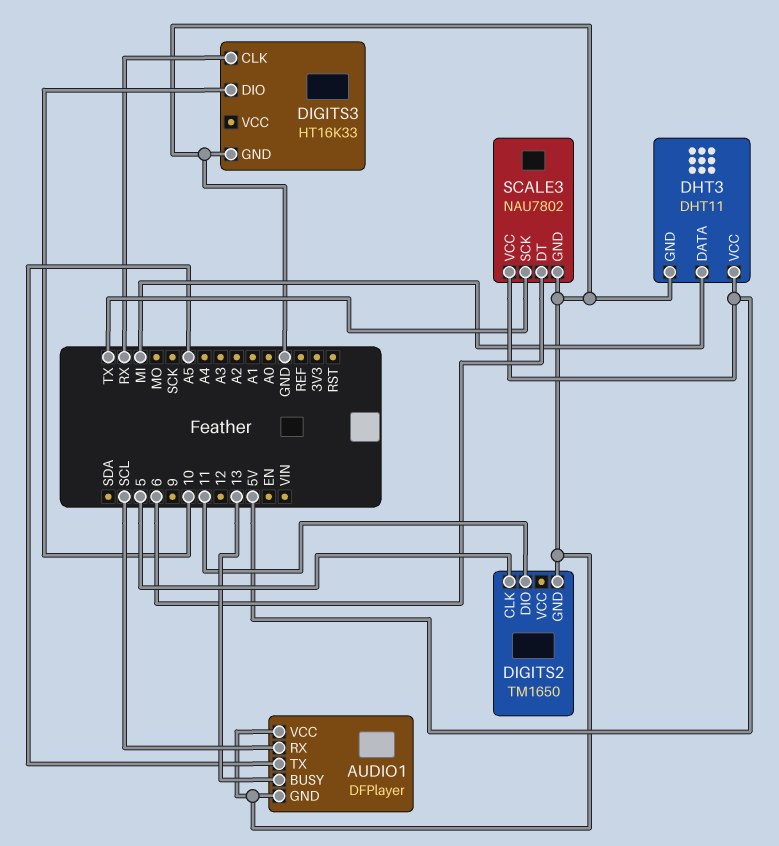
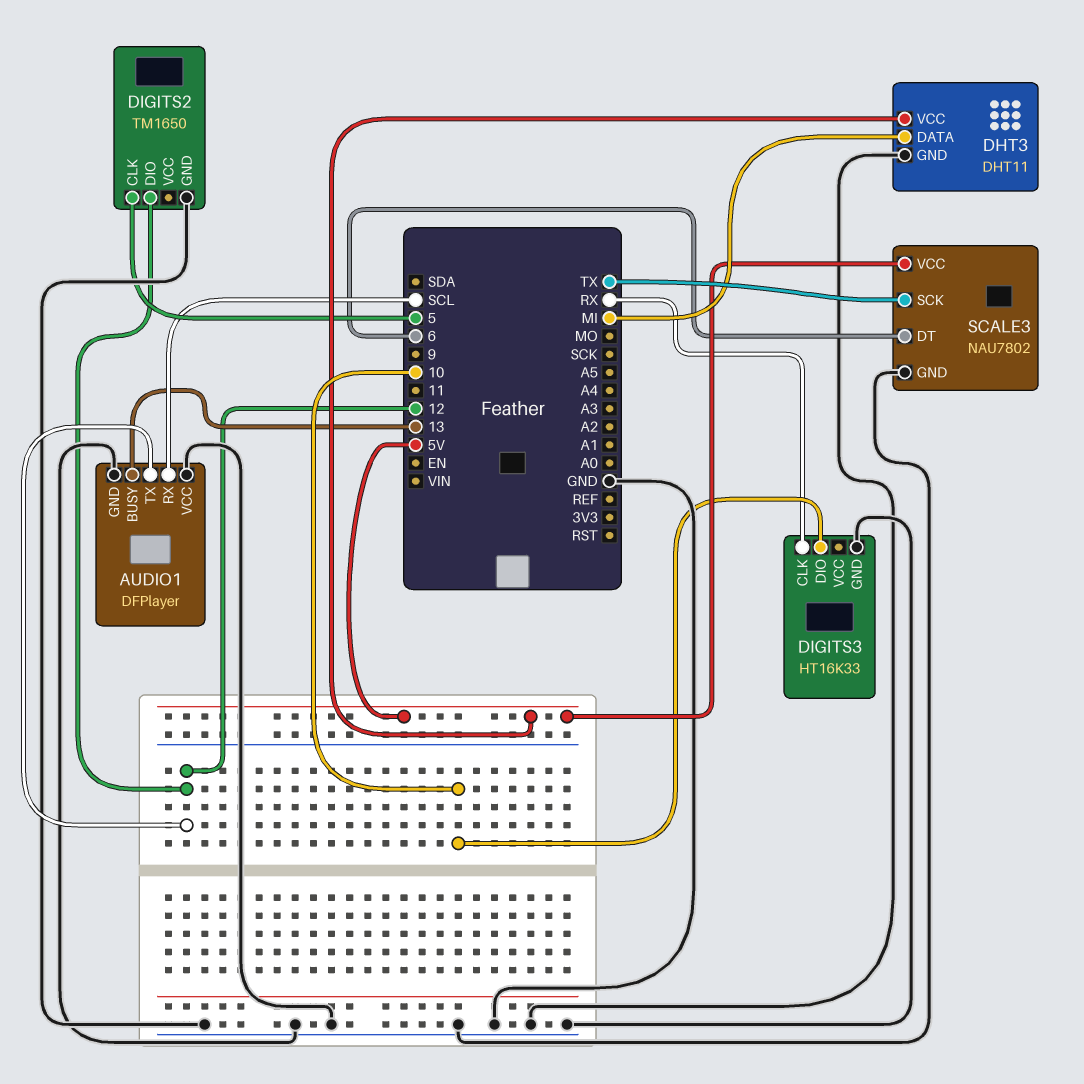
AUDIO1 pin TX: A5 -> 12
DIGITS2 pin DIO: 11 -> 12

